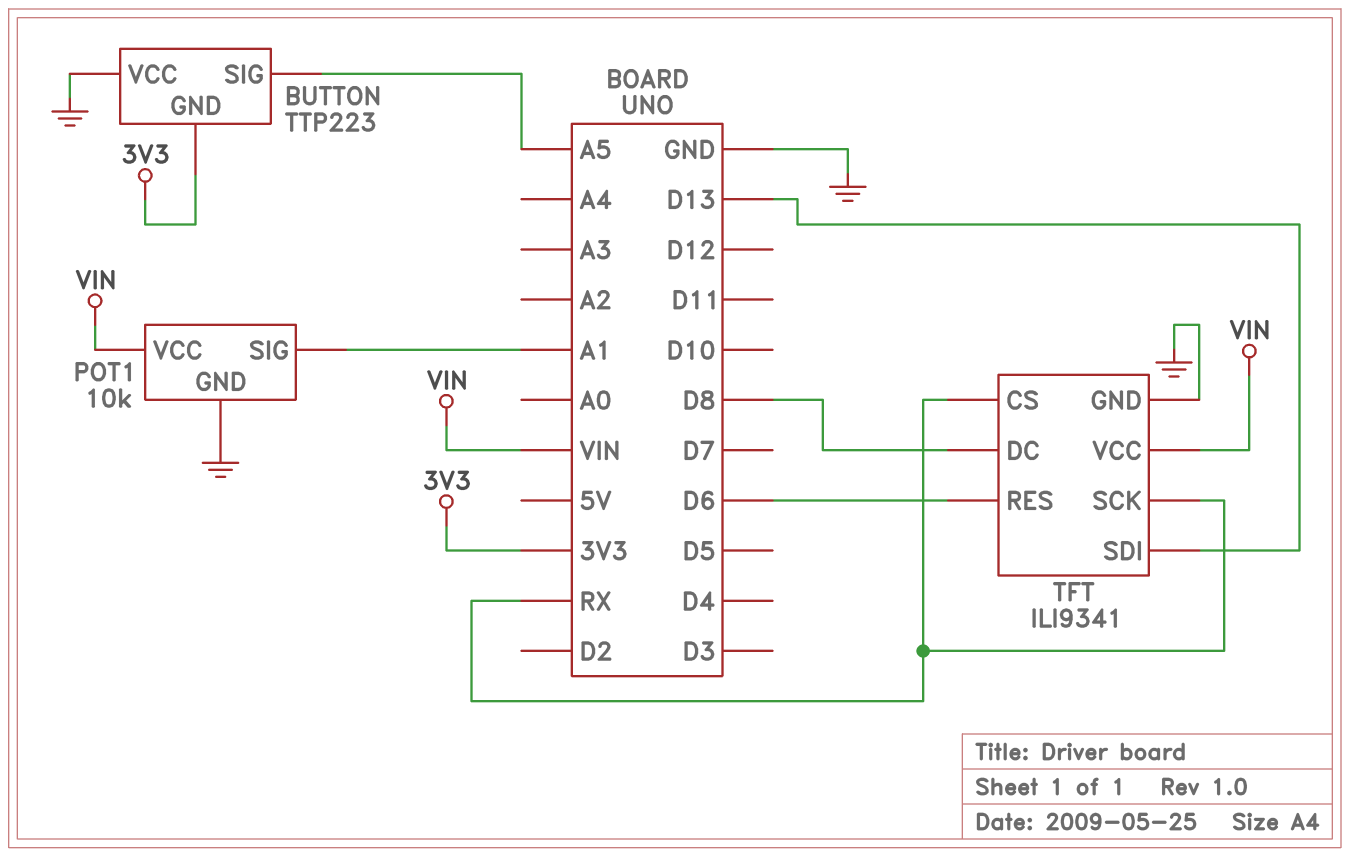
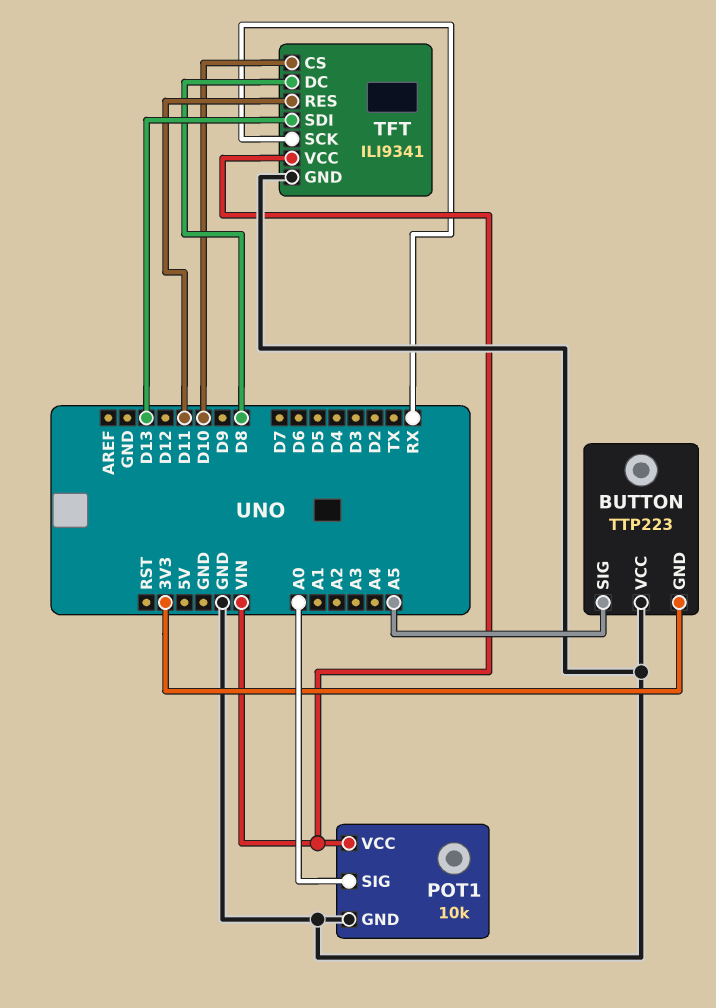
POT1 pin SIG: A1 -> A0
TFT pin CS: RX -> D10
TFT pin RES: D6 -> D11

